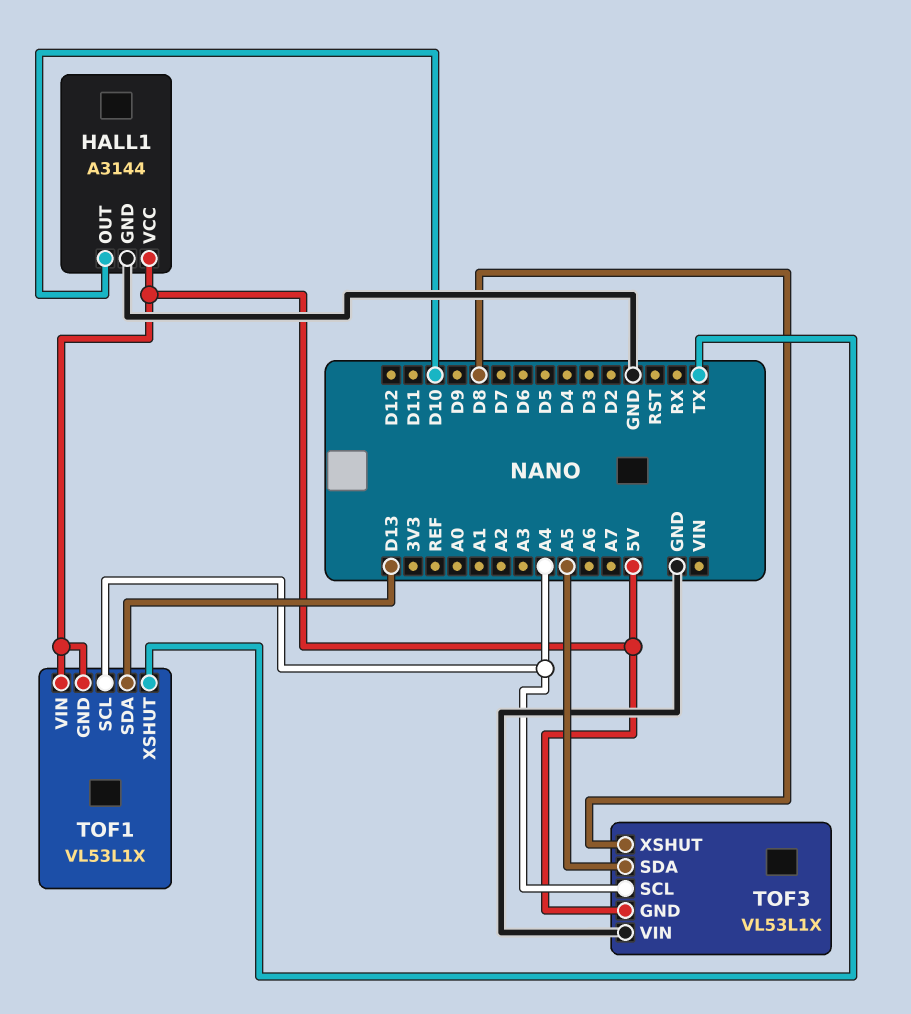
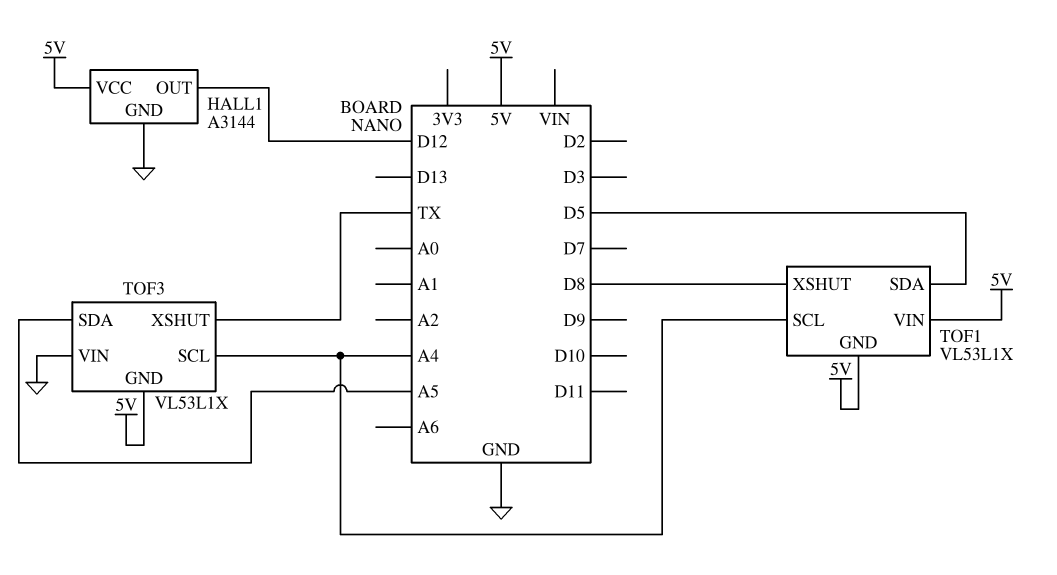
HALL1 pin OUT: D10 -> D12
TOF1 pin SDA: D13 -> D5
TOF1 pin XSHUT: TX -> D8
TOF3 pin XSHUT: D8 -> TX

